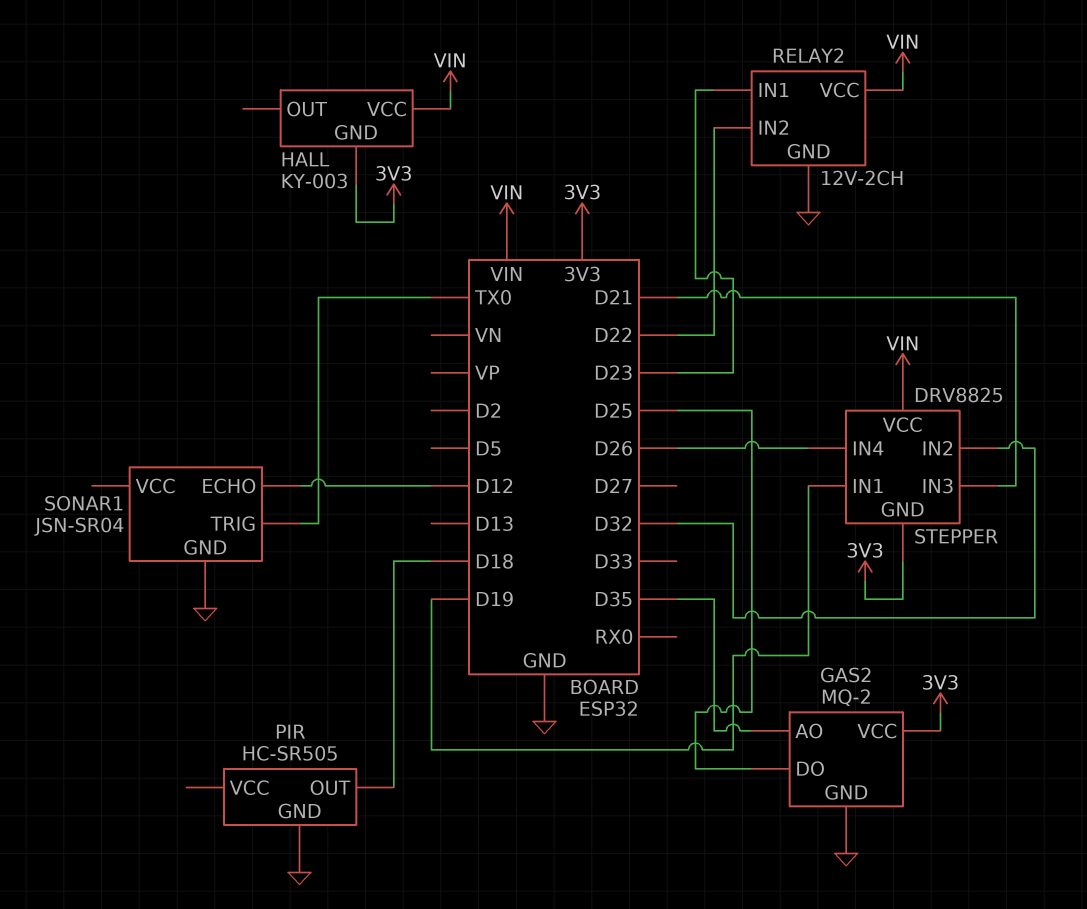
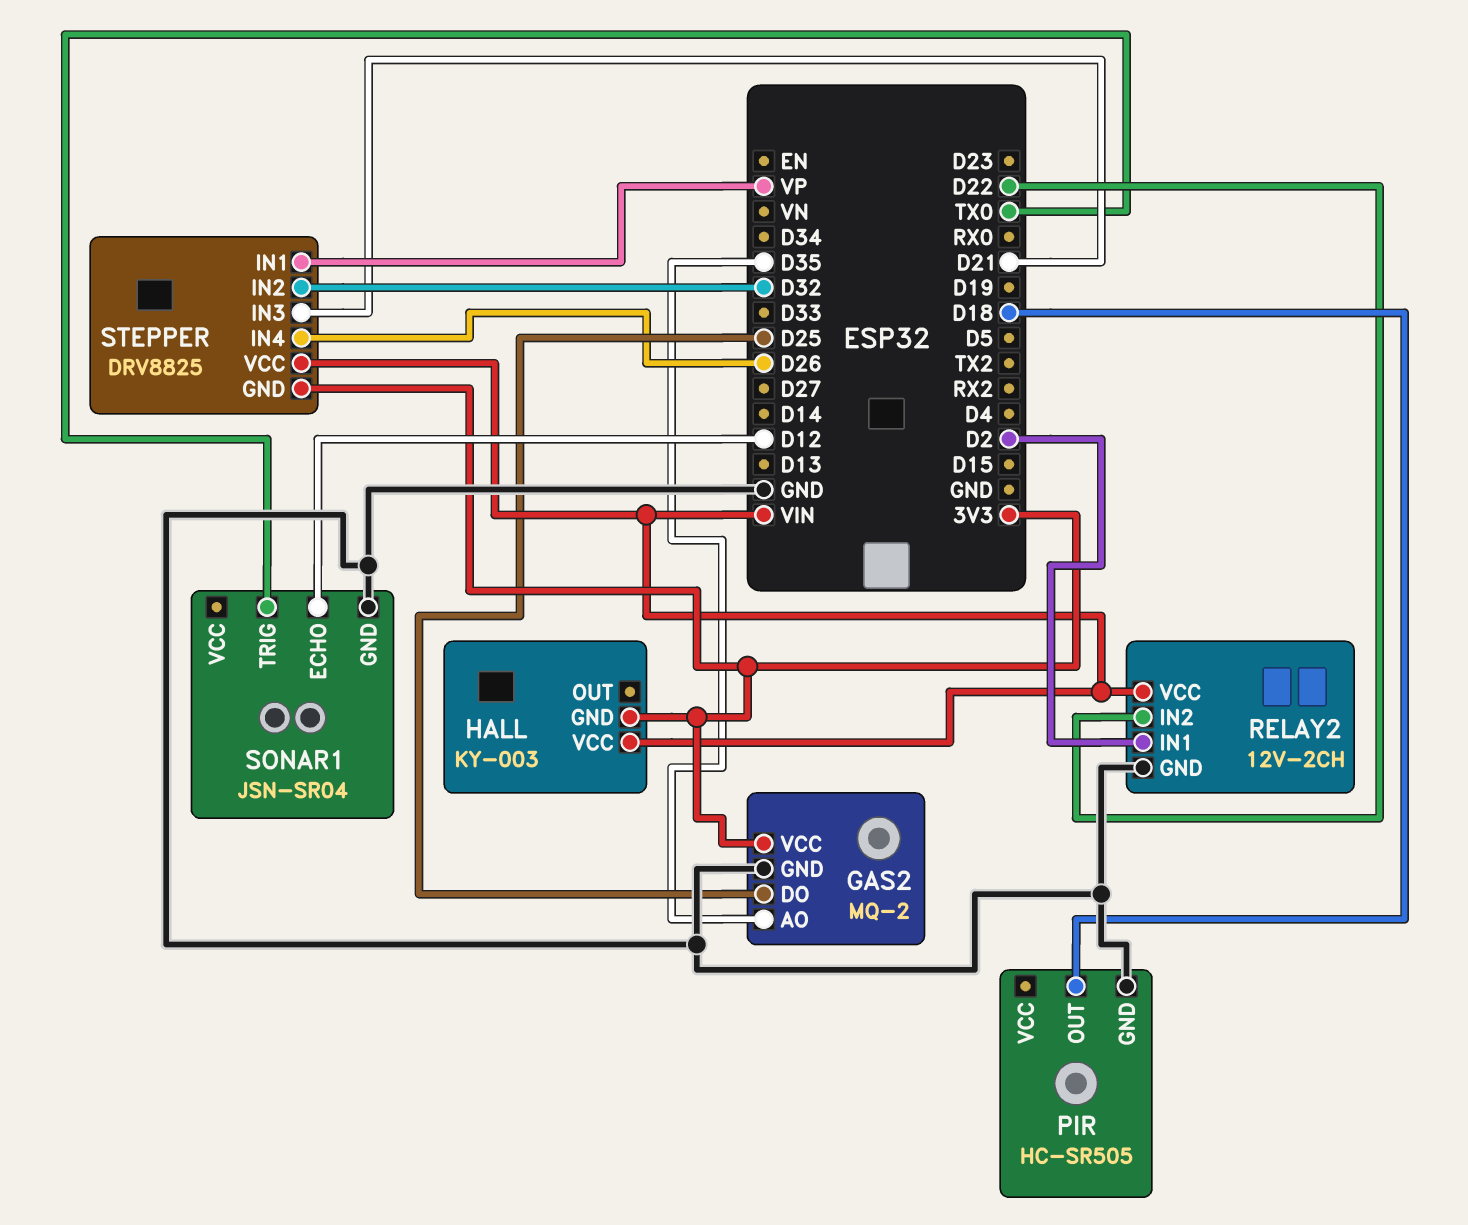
RELAY2 pin IN1: D23 -> D2
STEPPER pin IN1: D19 -> VP

